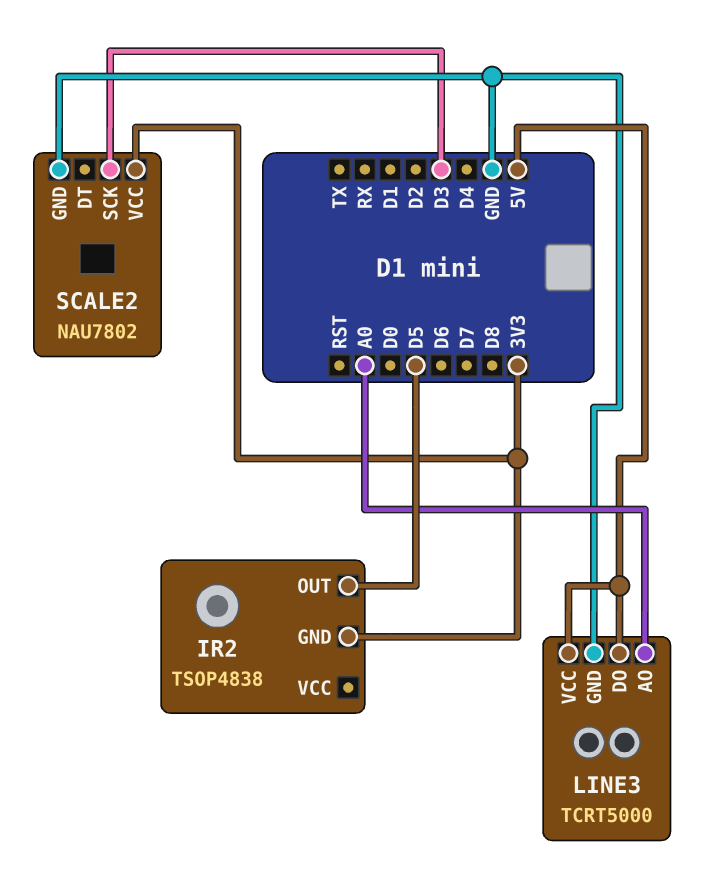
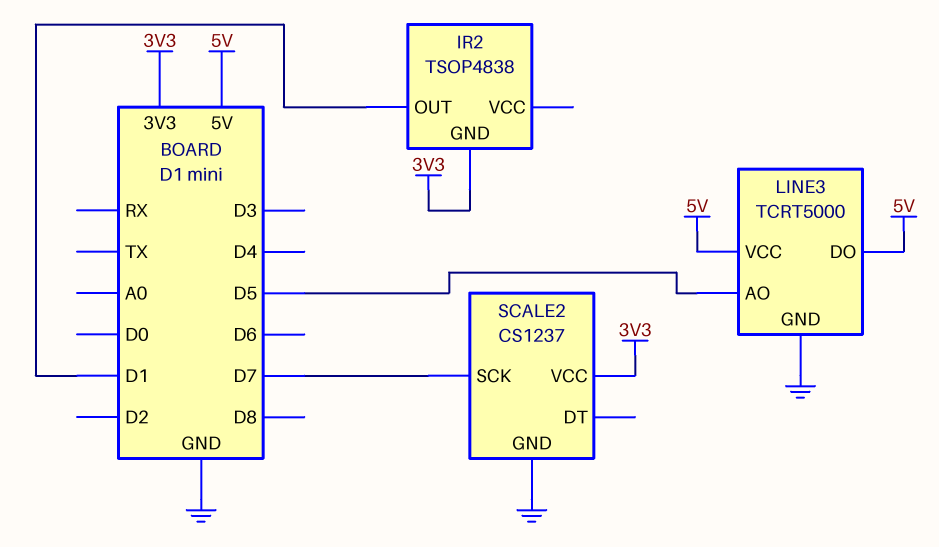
IR2 pin OUT: D5 -> D1
LINE3 pin AO: A0 -> D5
SCALE2: NAU7802 -> CS1237
SCALE2 pin SCK: D3 -> D7

